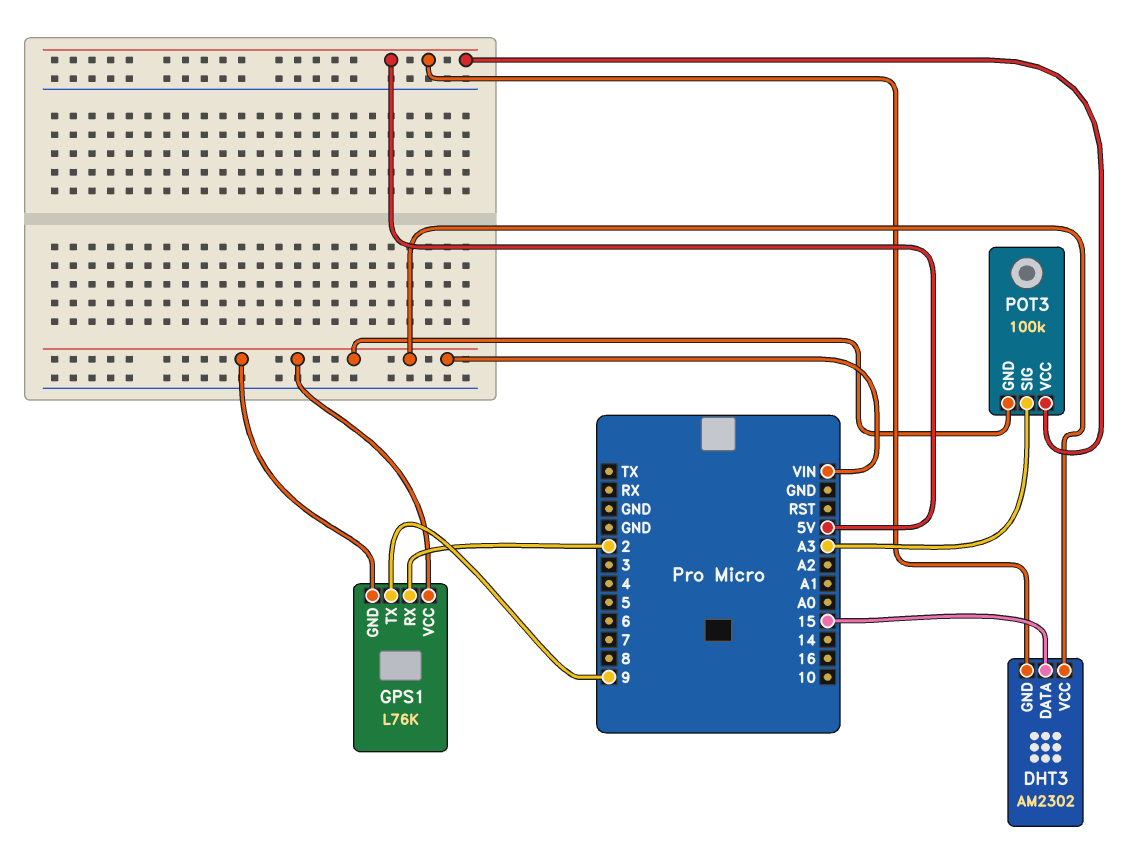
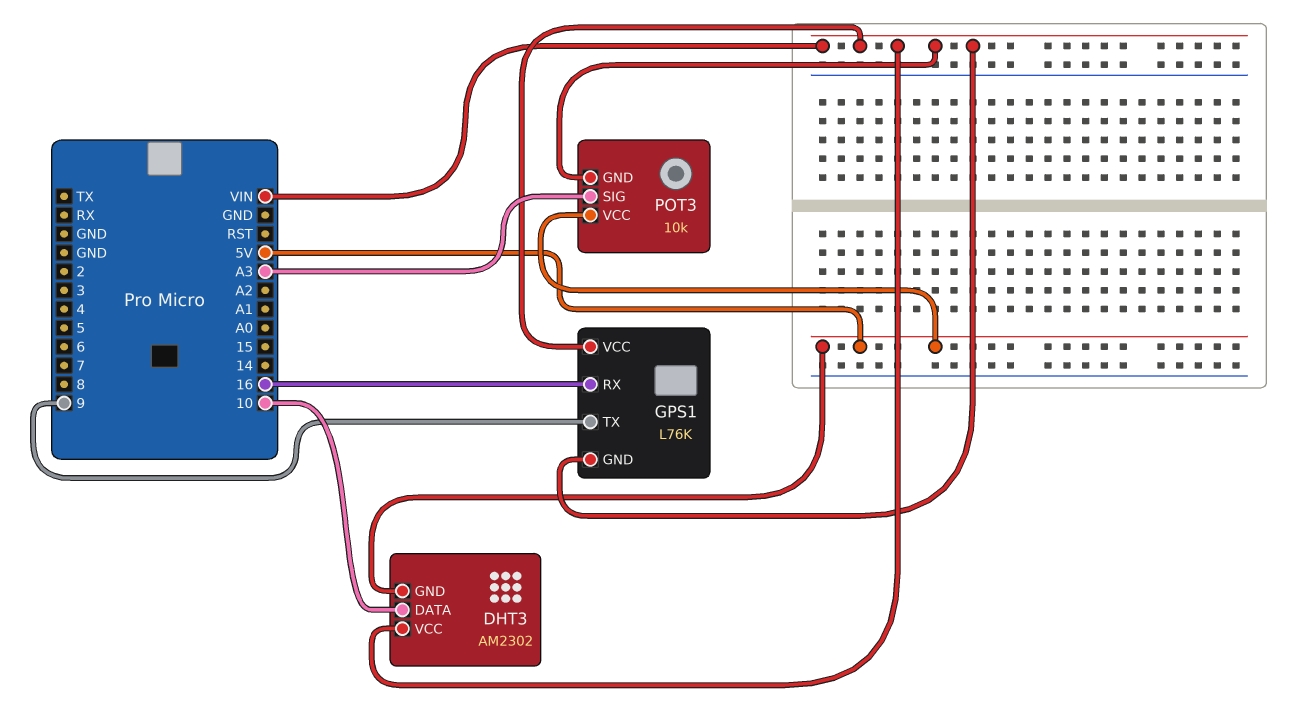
DHT3 pin DATA: 15 -> 10
GPS1 pin RX: 2 -> 16
POT3: 100k -> 10k

